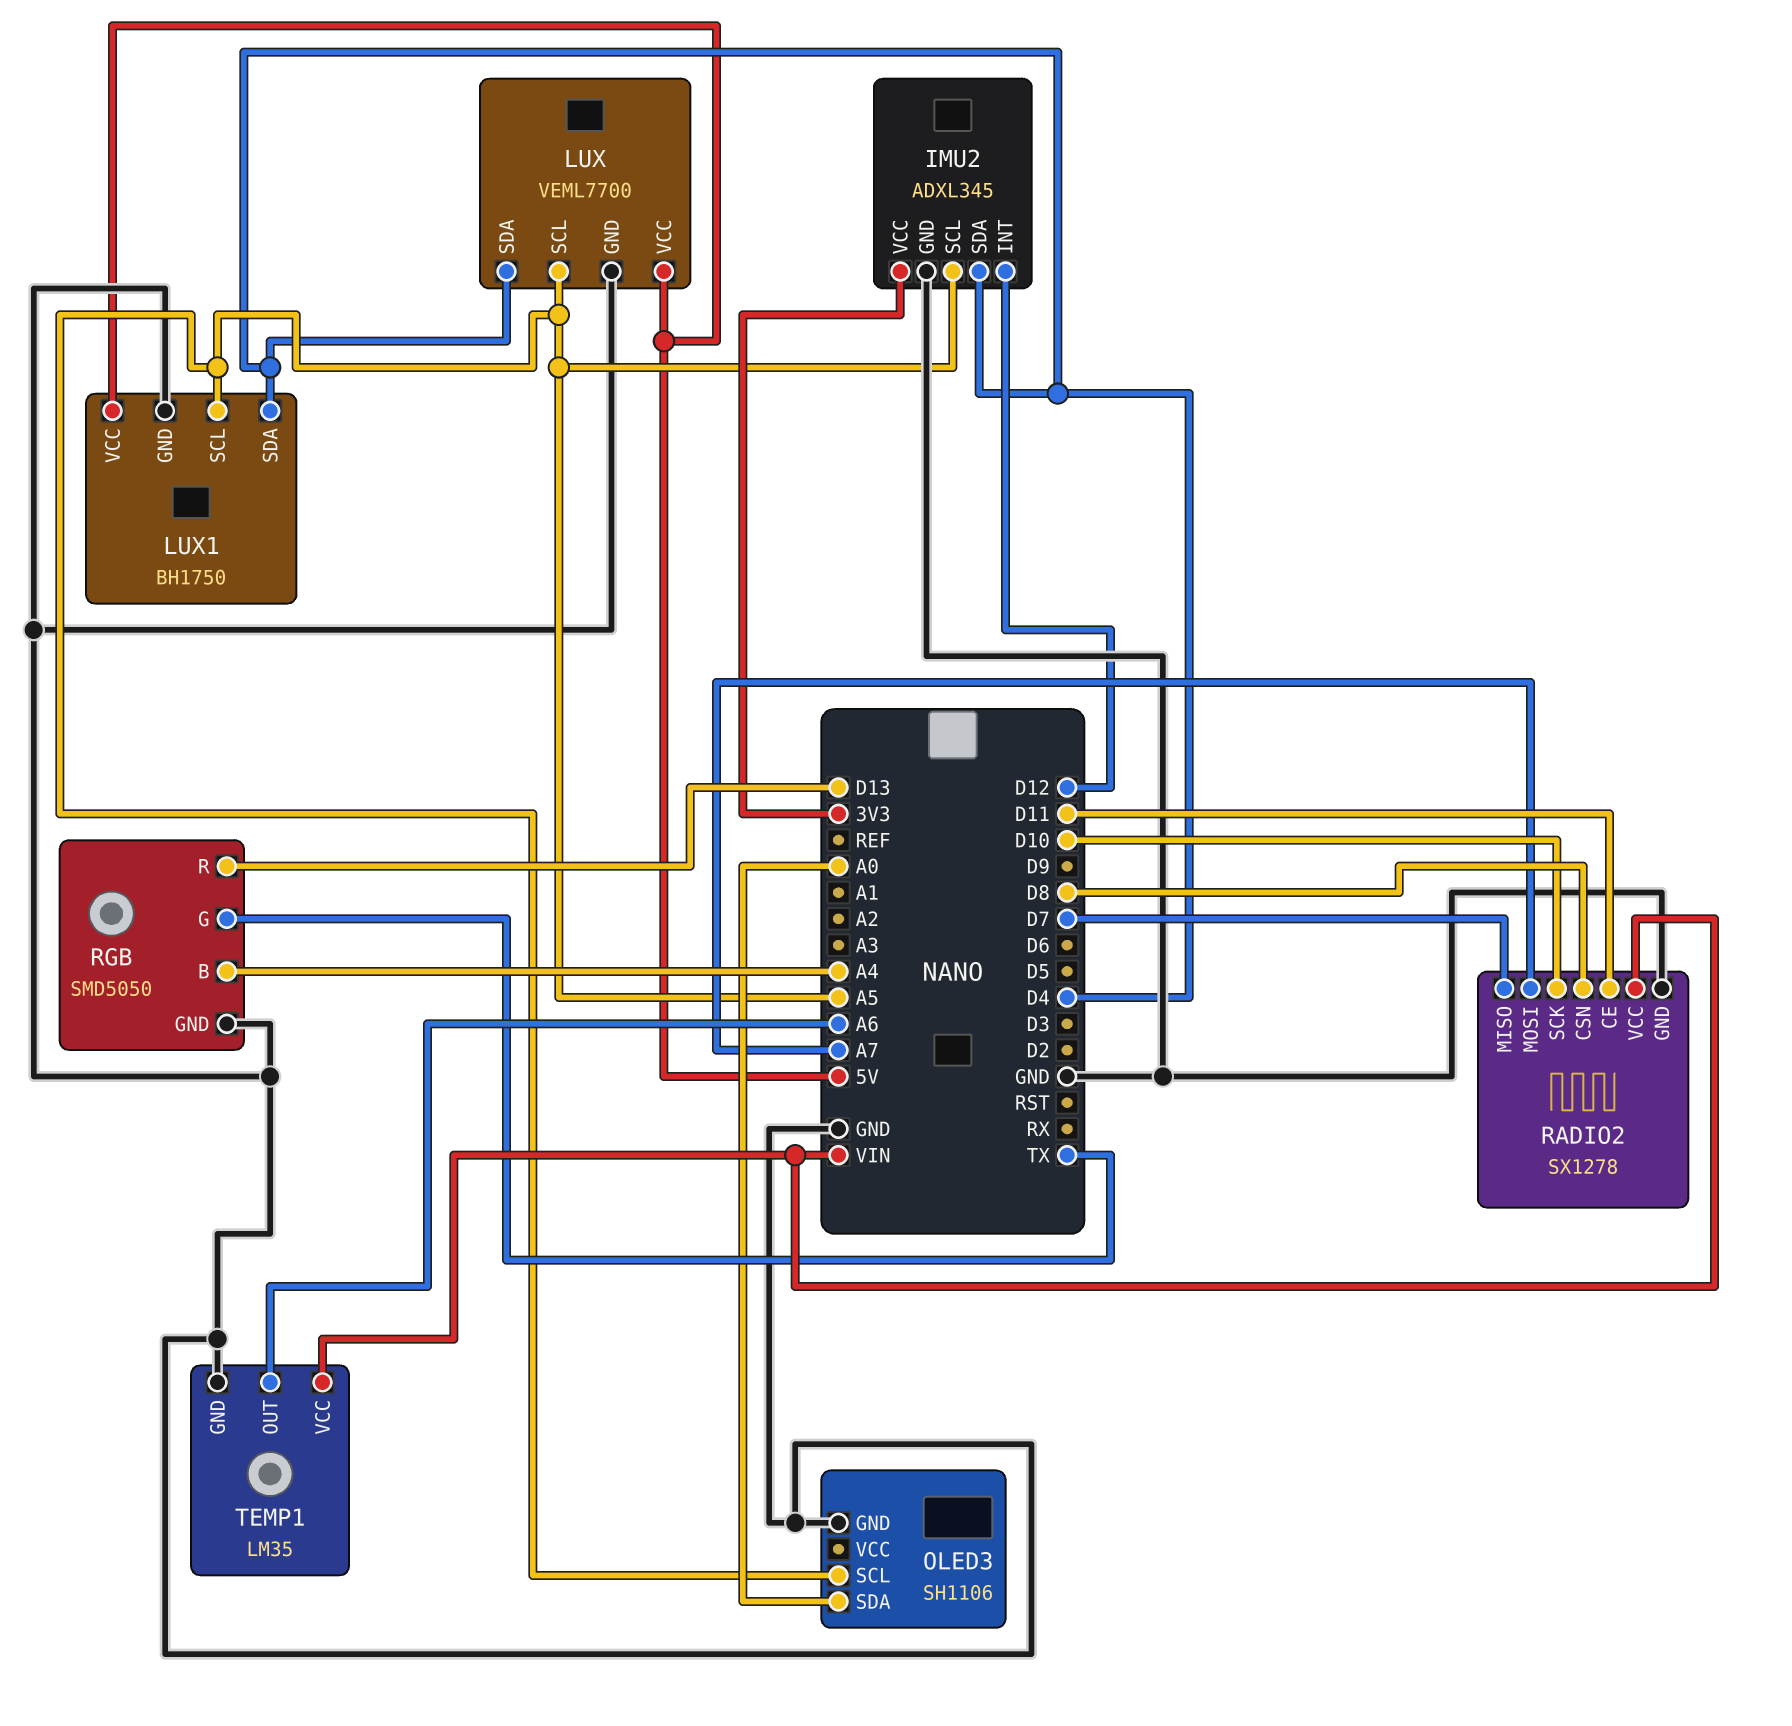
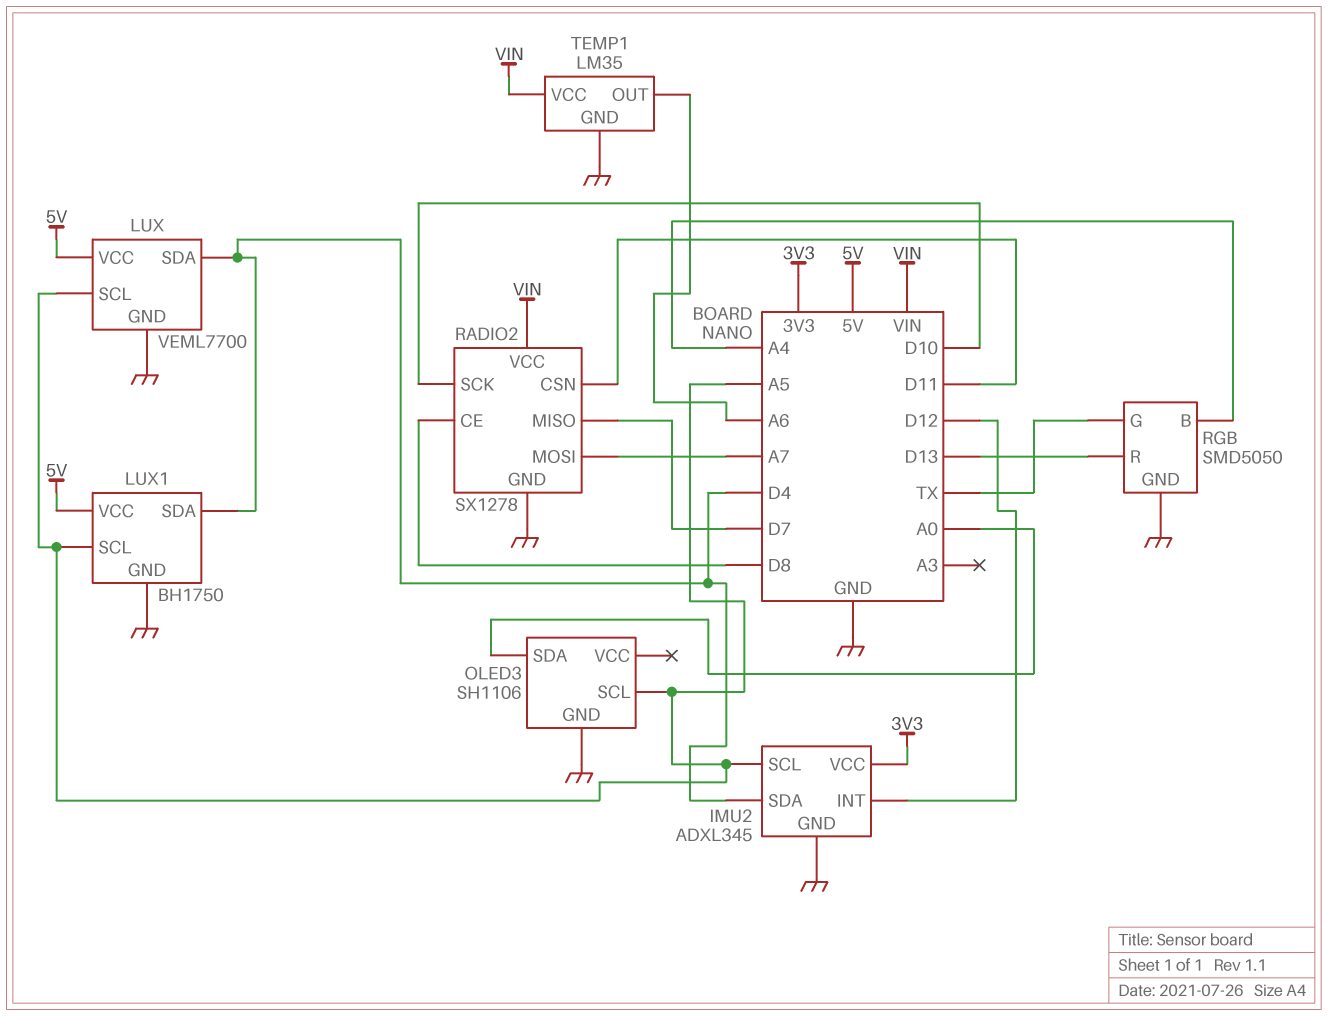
RADIO2 pin CE: D11 -> D8
RADIO2 pin CSN: D8 -> D11

